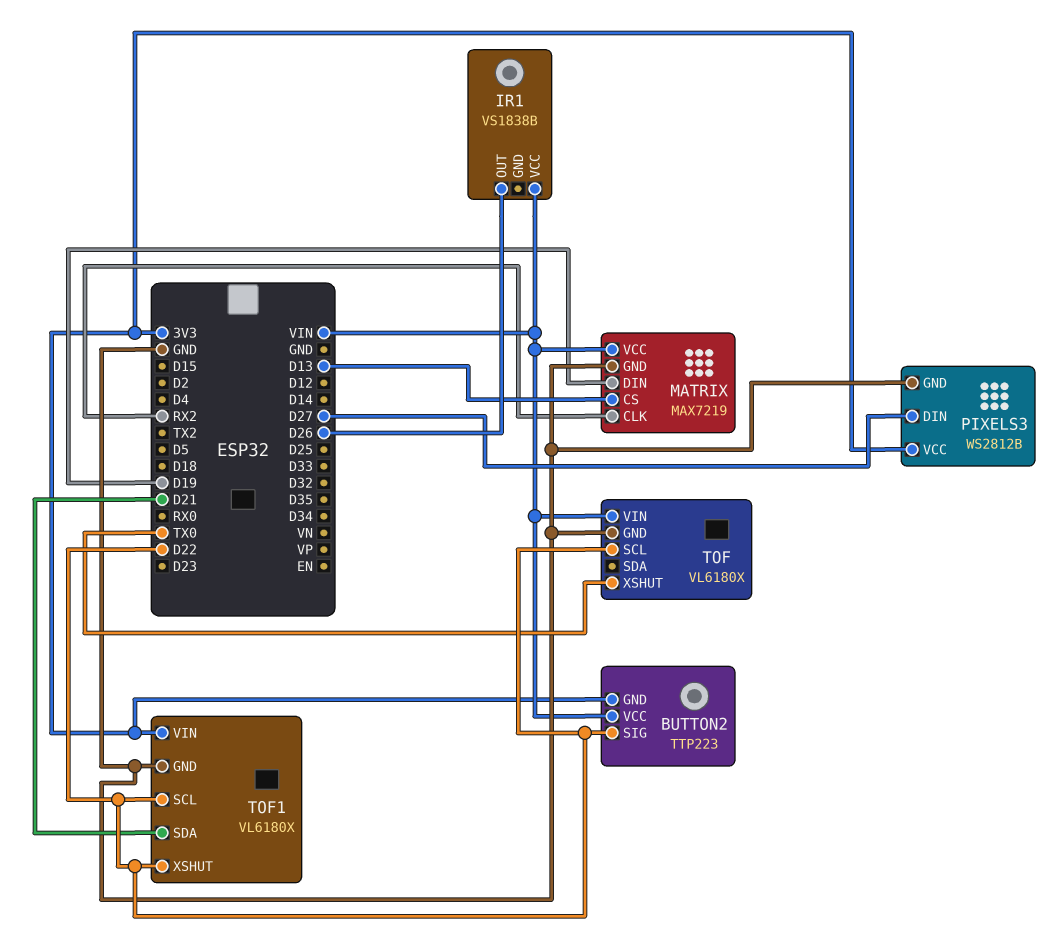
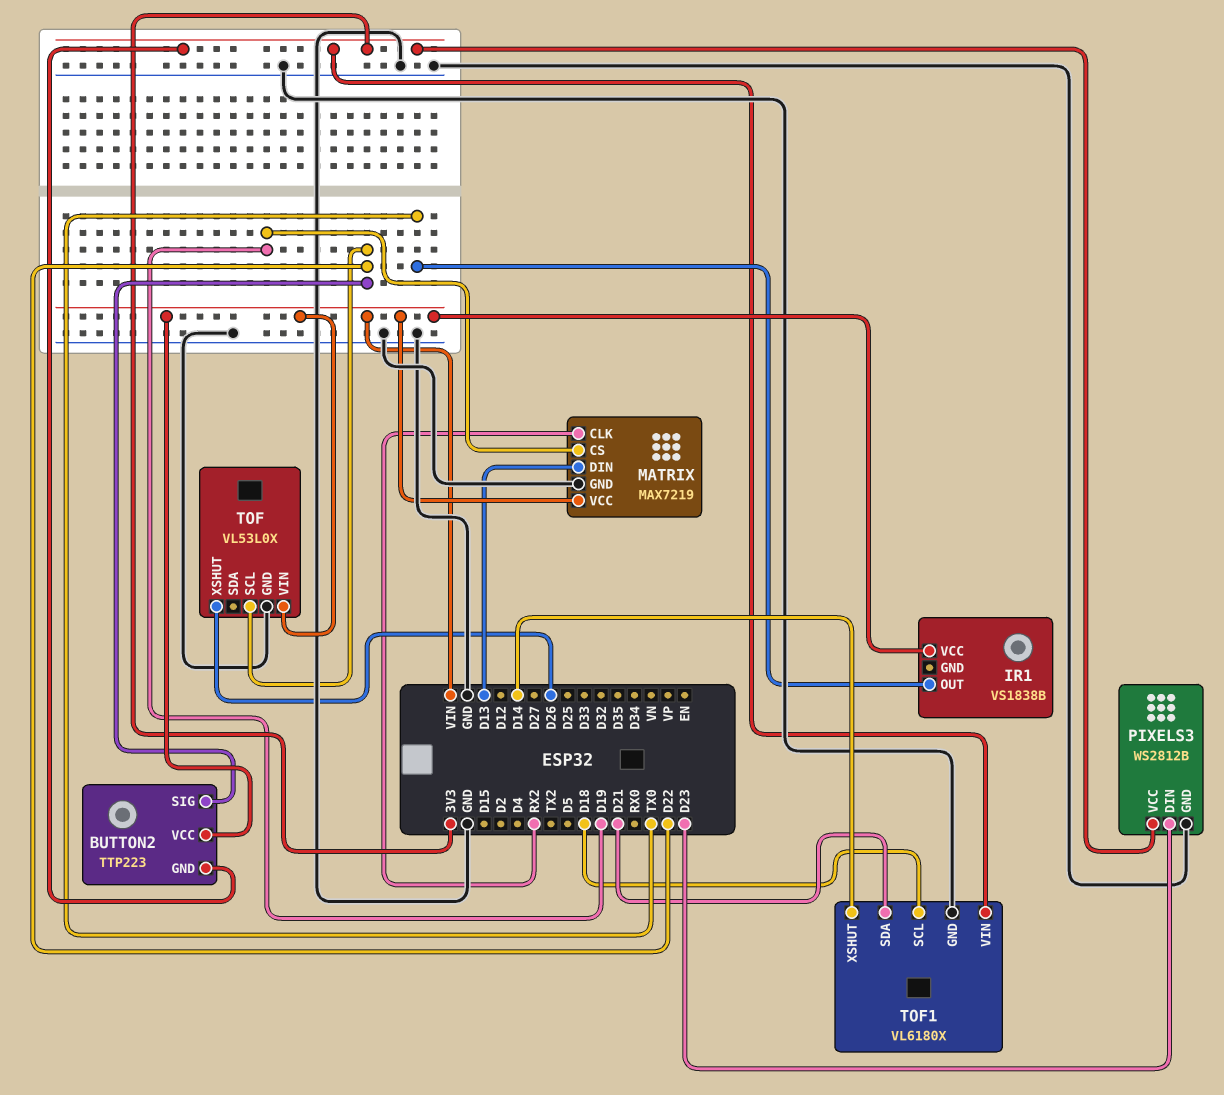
IR1 pin OUT: D26 -> TX0
MATRIX pin CS: D13 -> D19
MATRIX pin DIN: D19 -> D13
PIXELS3 pin DIN: D27 -> D23
TOF: VL6180X -> VL53L0X
TOF pin XSHUT: TX0 -> D26
TOF1 pin SCL: D22 -> D18
TOF1 pin XSHUT: D22 -> D14

